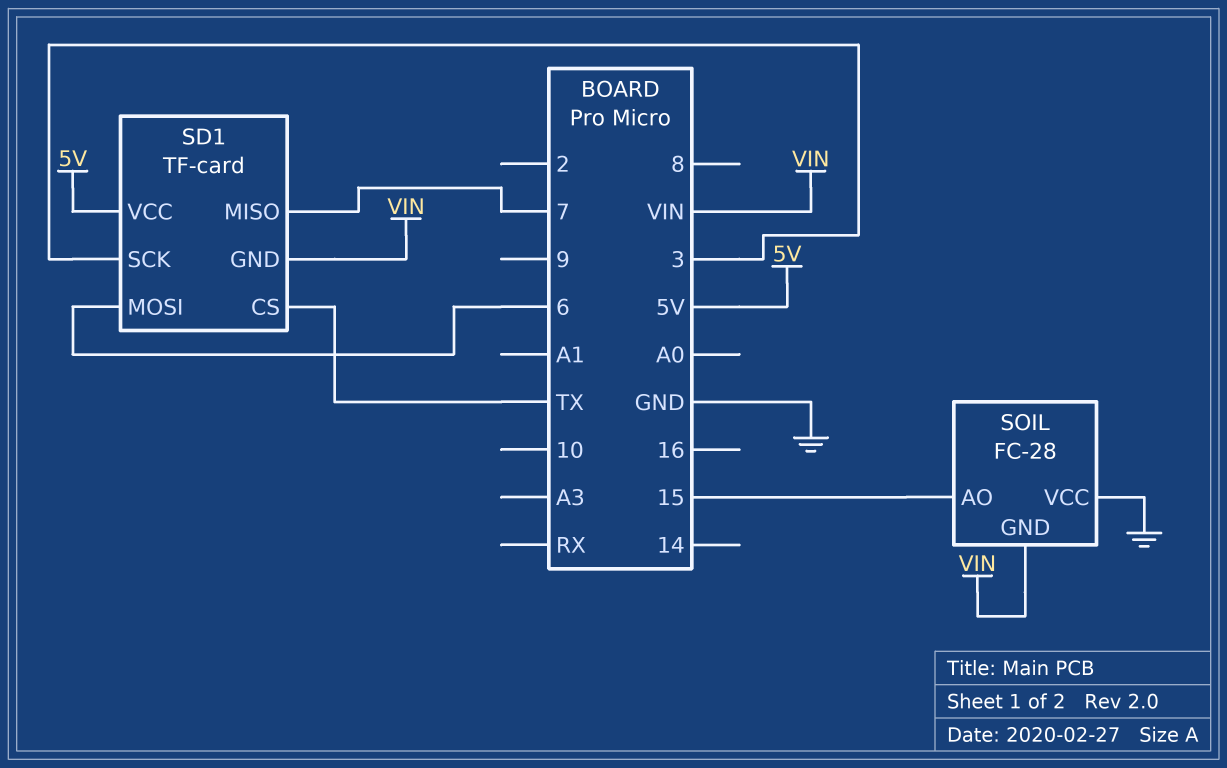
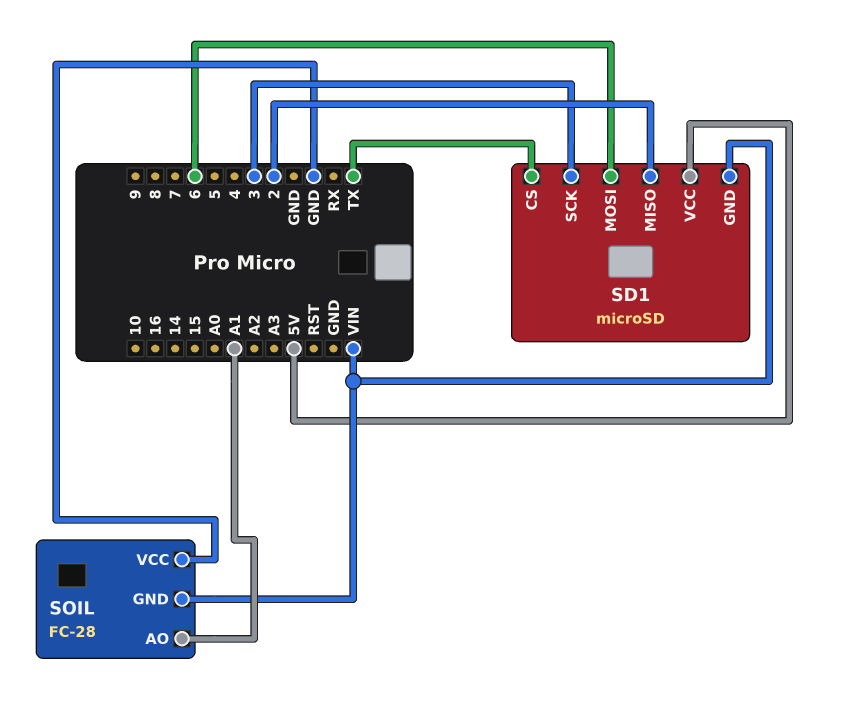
SD1: TF-card -> microSD
SD1 pin MISO: 7 -> 2
SOIL pin AO: 15 -> A1

